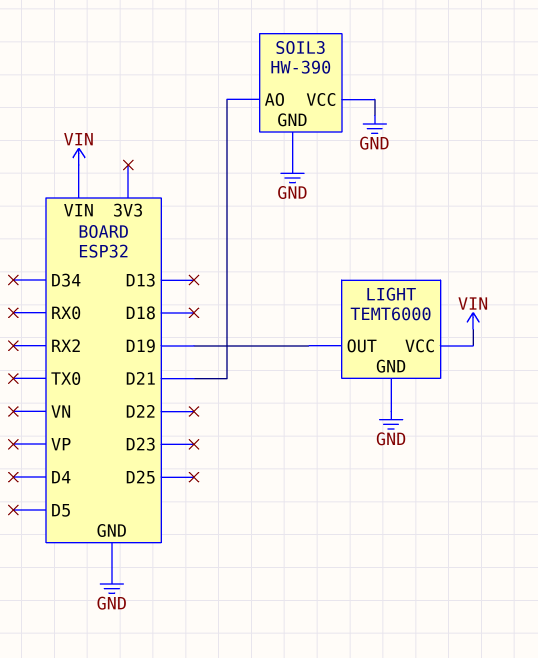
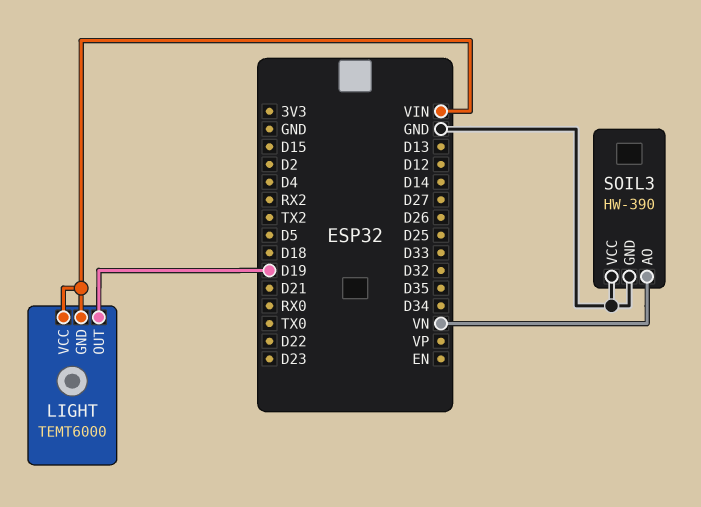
LIGHT pin GND: GND -> VIN
SOIL3 pin AO: D21 -> VN

